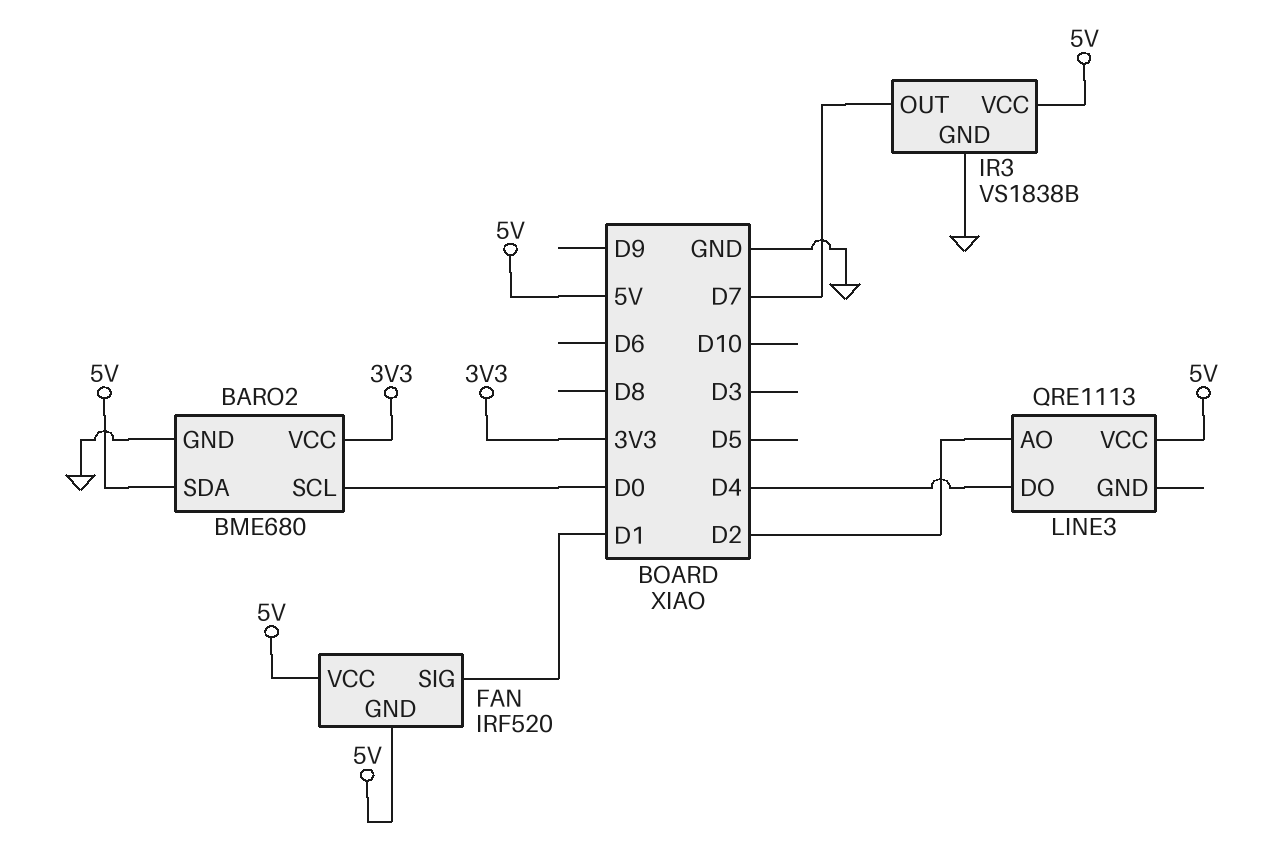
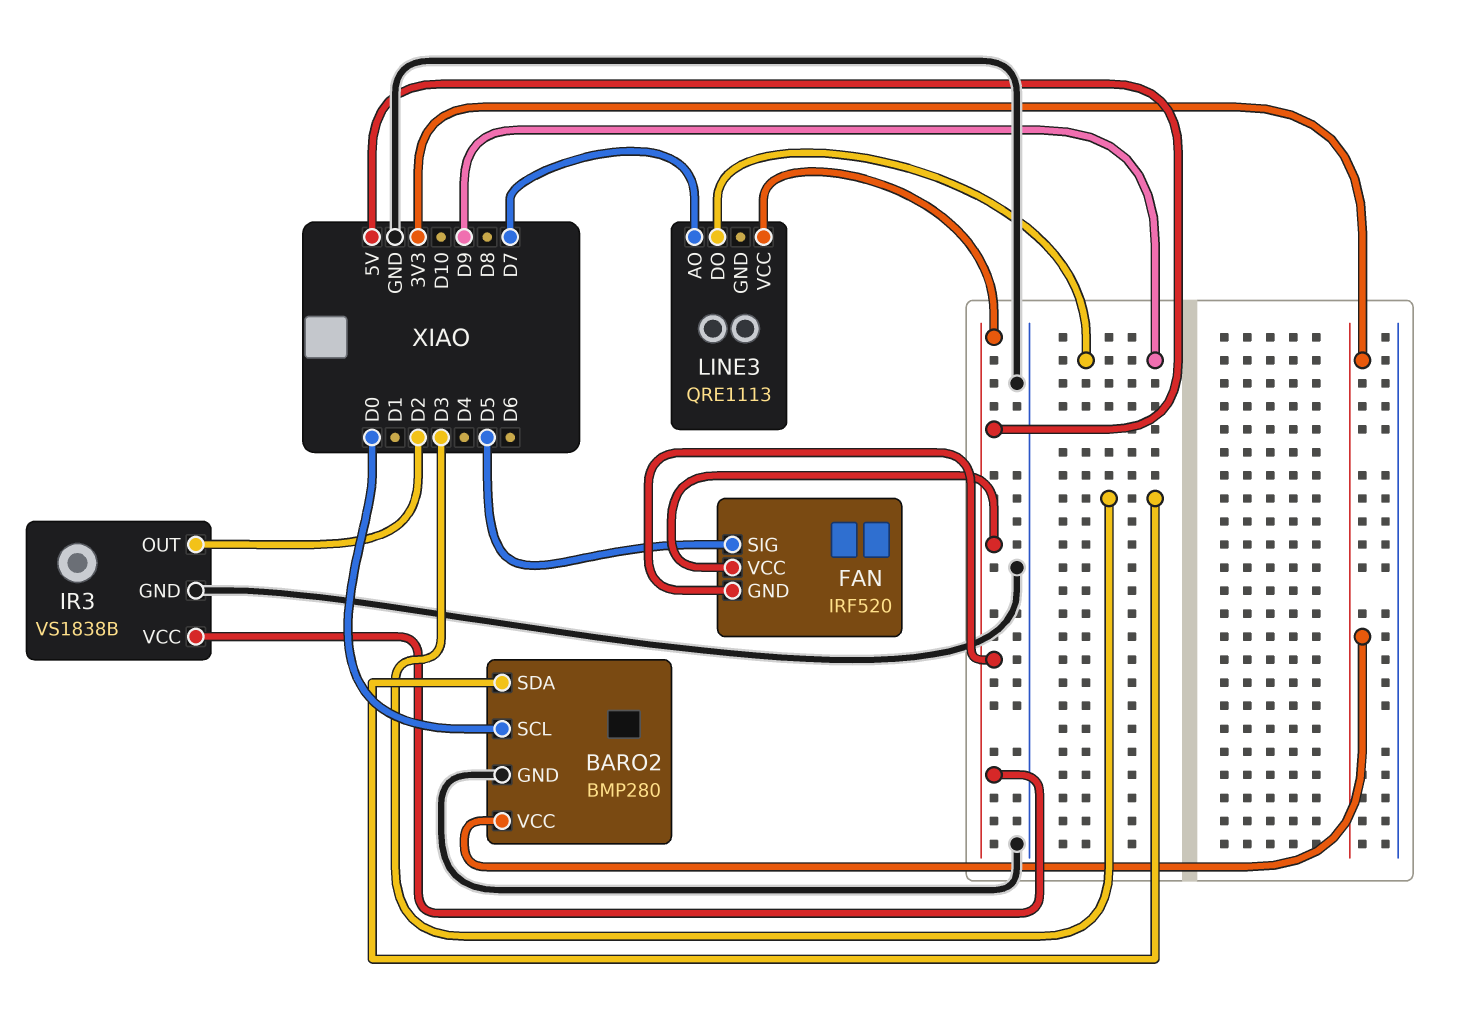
BARO2: BME680 -> BMP280
BARO2 pin SDA: 5V -> D3
FAN pin SIG: D1 -> D5
IR3 pin OUT: D7 -> D2
LINE3 pin AO: D2 -> D7
LINE3 pin DO: D4 -> D9

